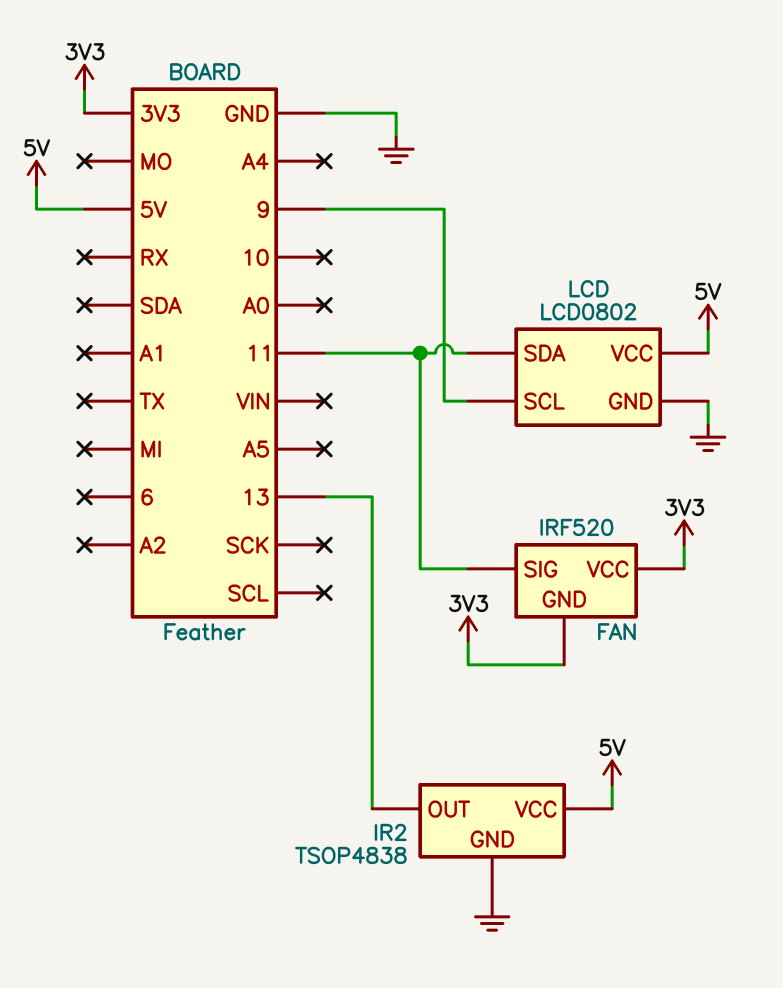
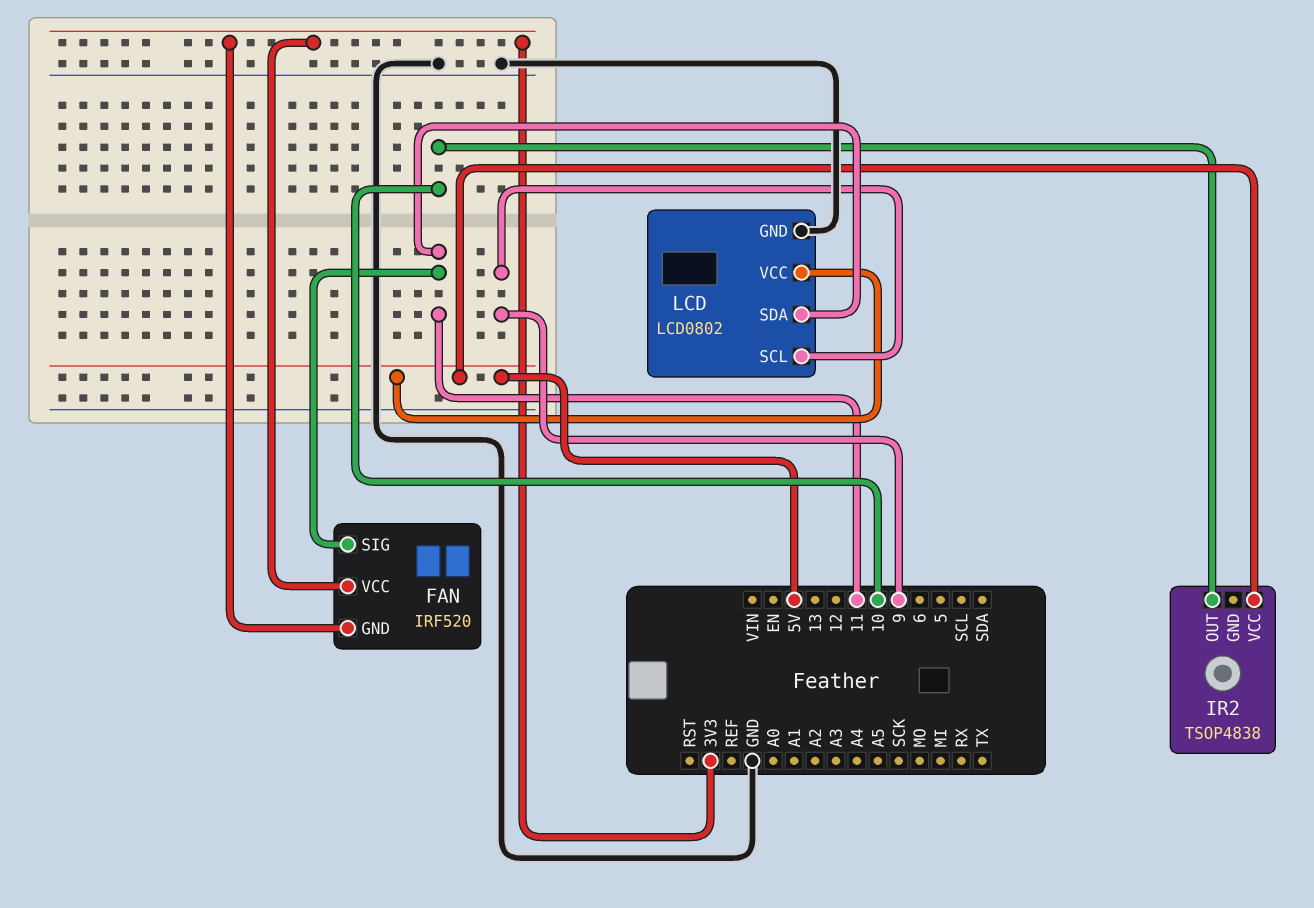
IR2 pin GND: GND -> none
IR2 pin OUT: 13 -> 10

